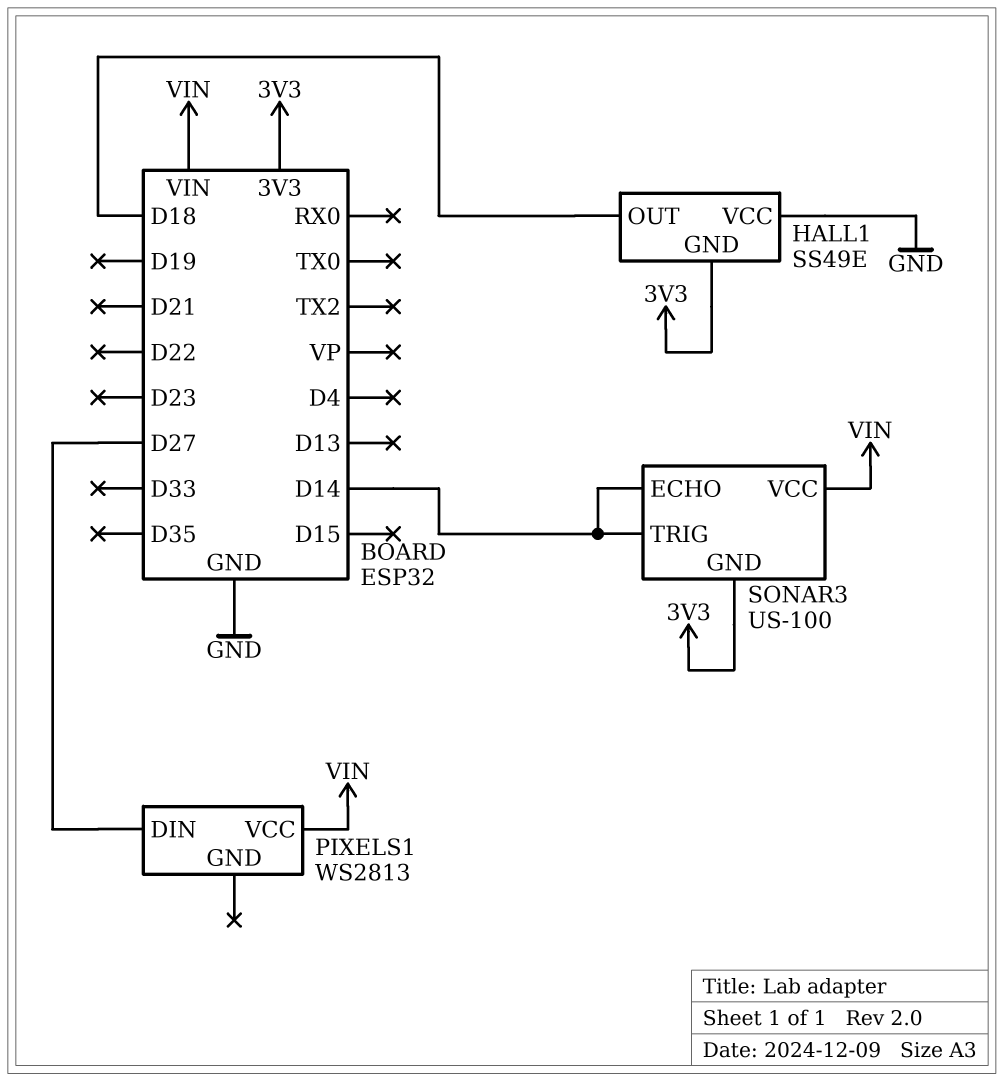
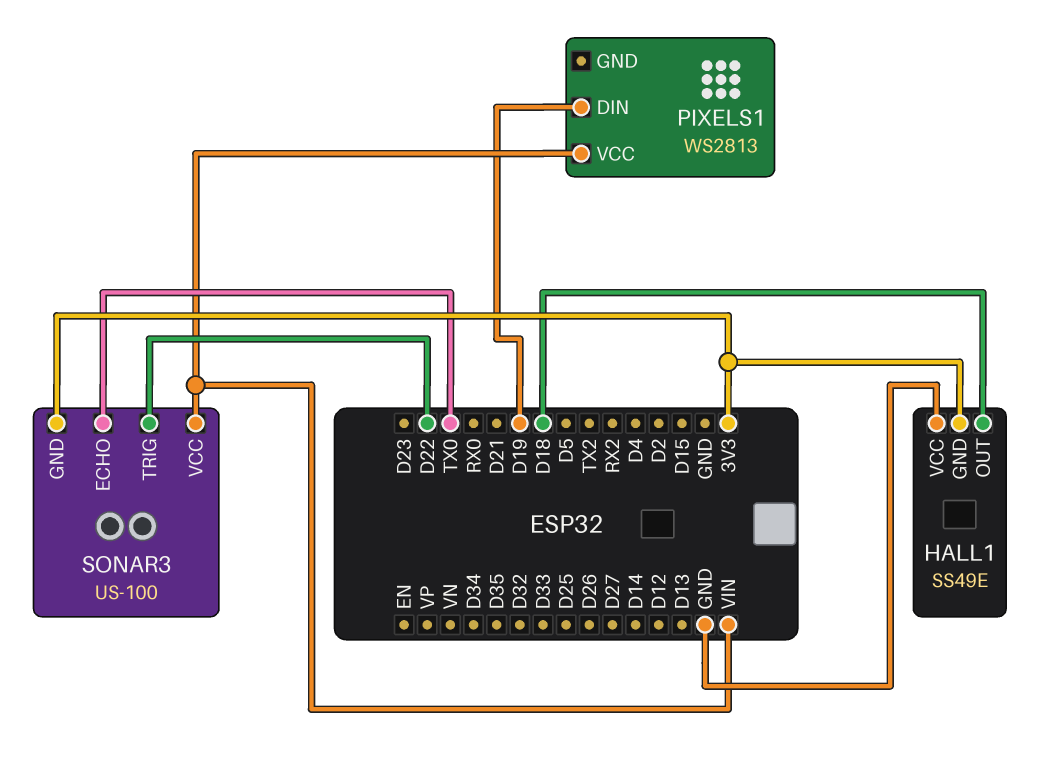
PIXELS1 pin DIN: D27 -> D19
SONAR3 pin ECHO: D14 -> TX0
SONAR3 pin TRIG: D14 -> D22

